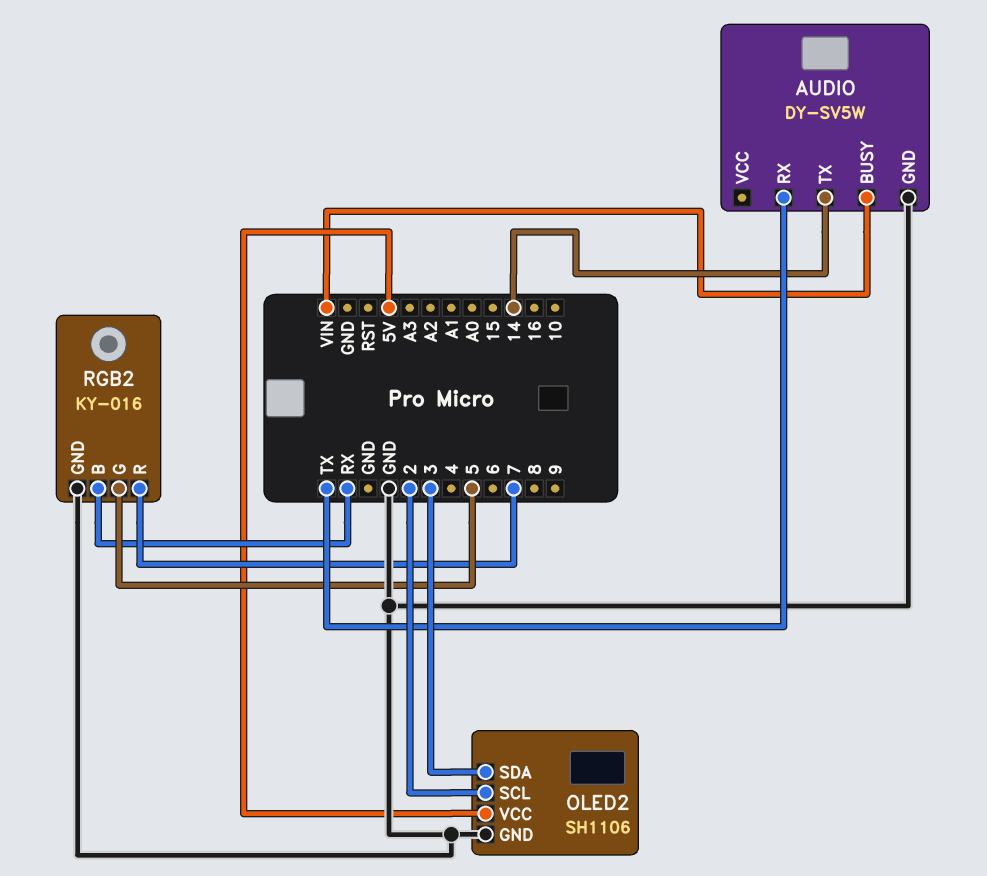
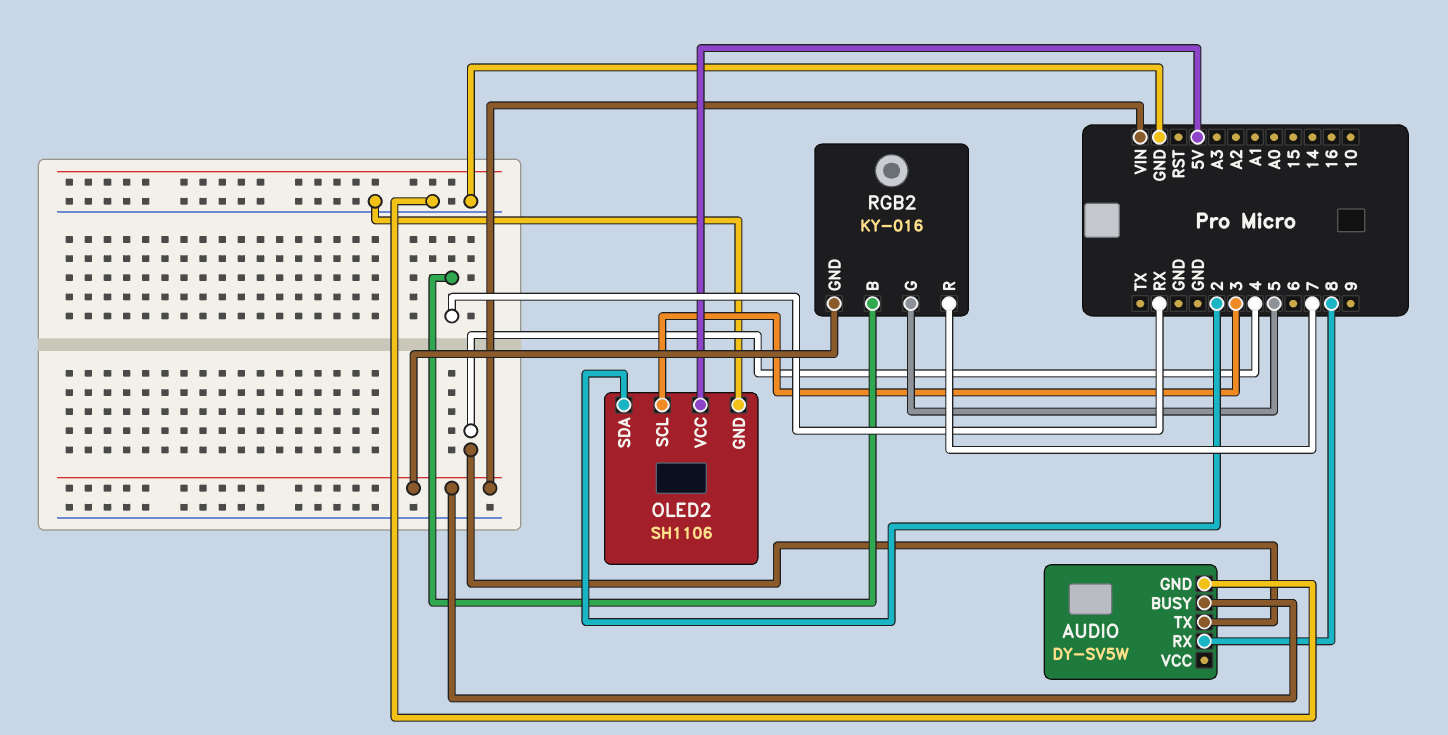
AUDIO pin RX: TX -> 8
AUDIO pin TX: 14 -> 4
OLED2 pin SCL: 2 -> 3
OLED2 pin SDA: 3 -> 2
RGB2 pin GND: GND -> VIN

